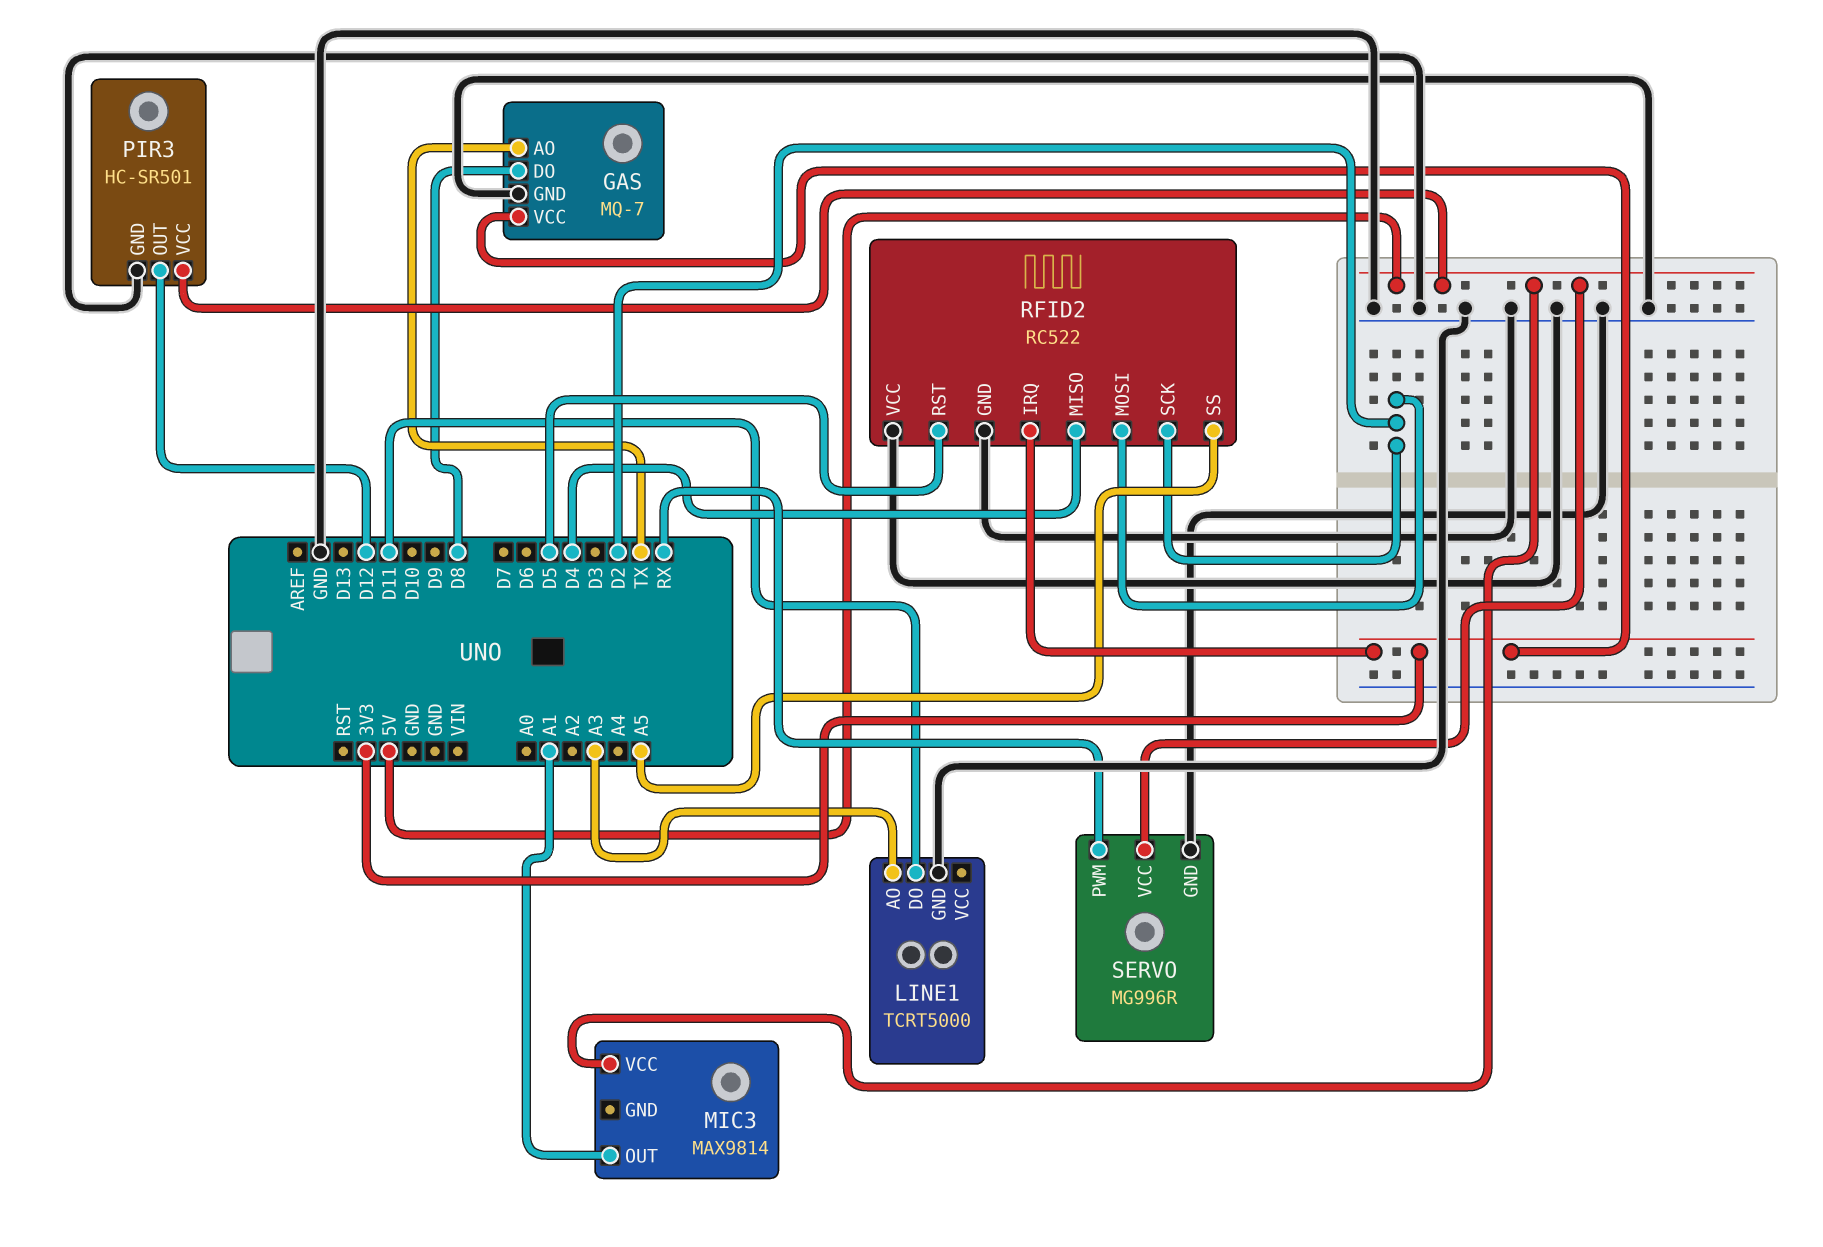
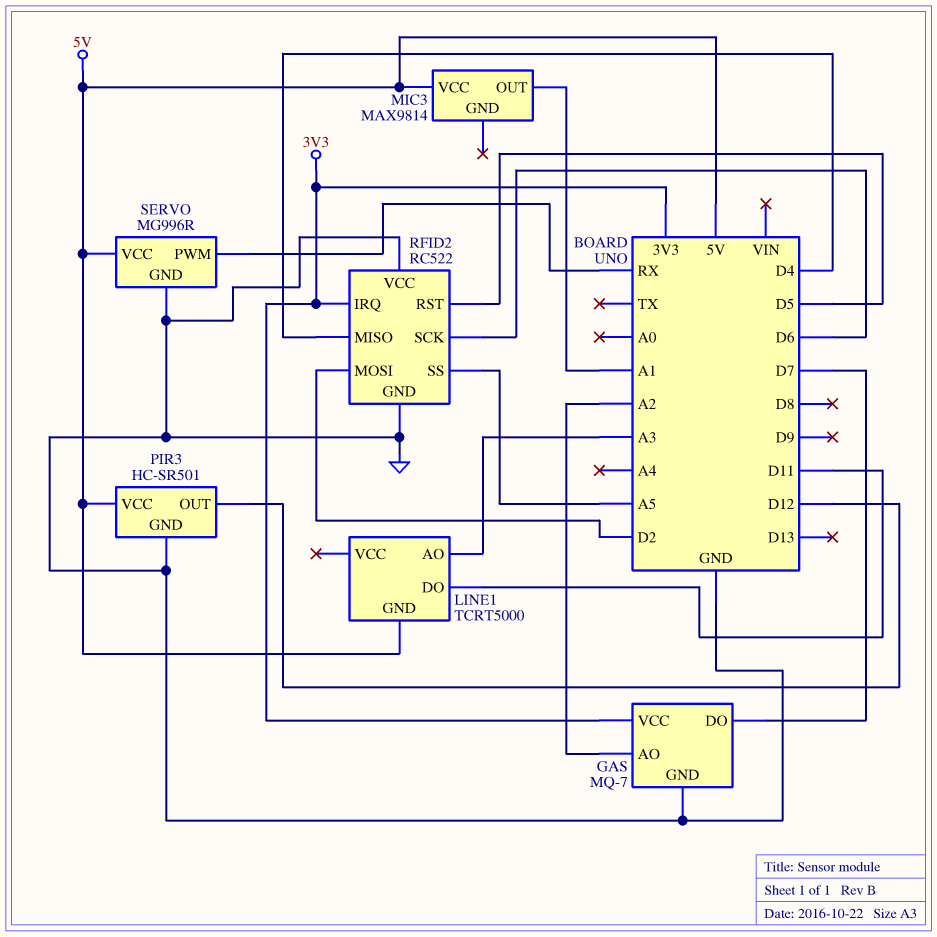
GAS pin AO: TX -> A2
GAS pin DO: D8 -> D7
LINE1 pin GND: GND -> 5V
RFID2 pin SCK: D2 -> D6

